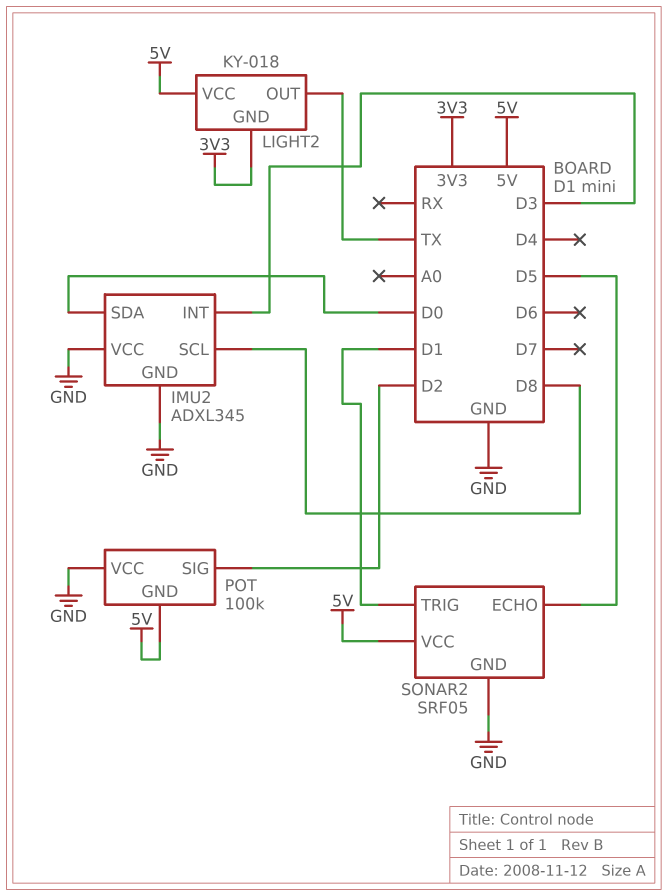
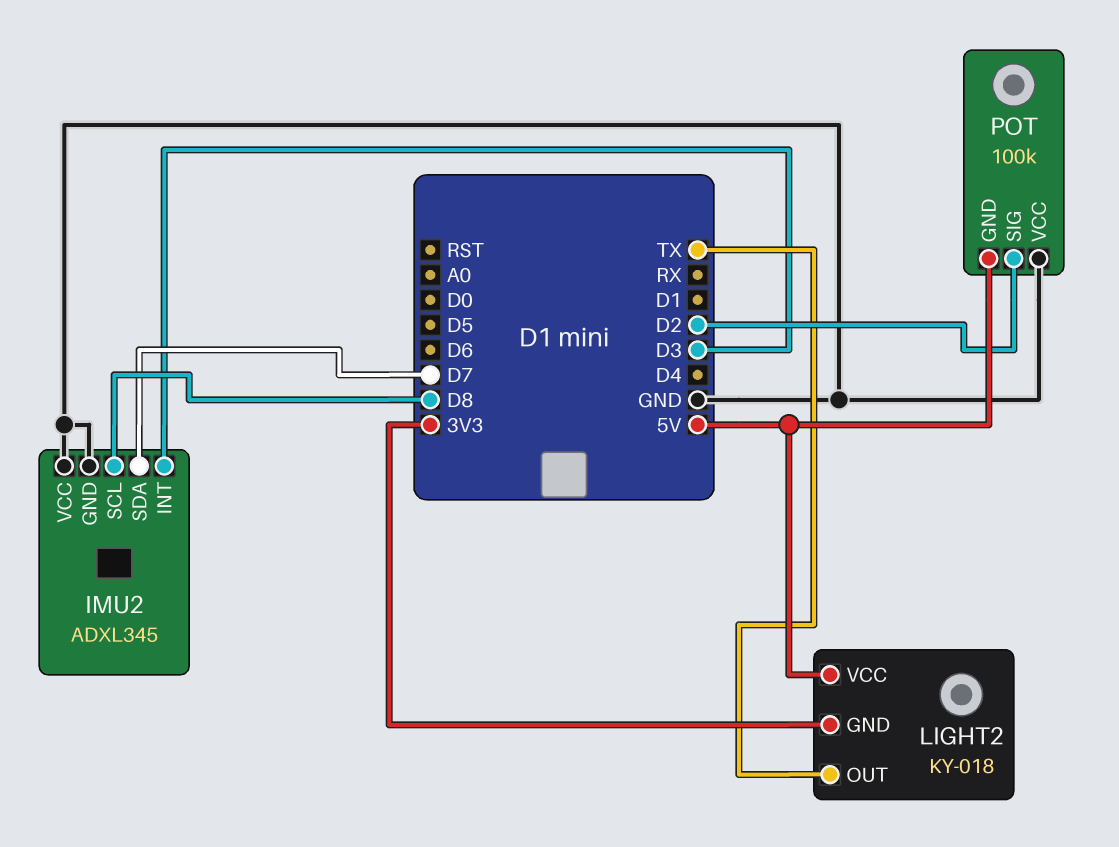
IMU2 pin SDA: D0 -> D7
SONAR2: SRF05 -> none
SONAR2 pin ECHO: D5 -> none
SONAR2 pin GND: GND -> none
SONAR2 pin TRIG: D1 -> none
SONAR2 pin VCC: 5V -> none

